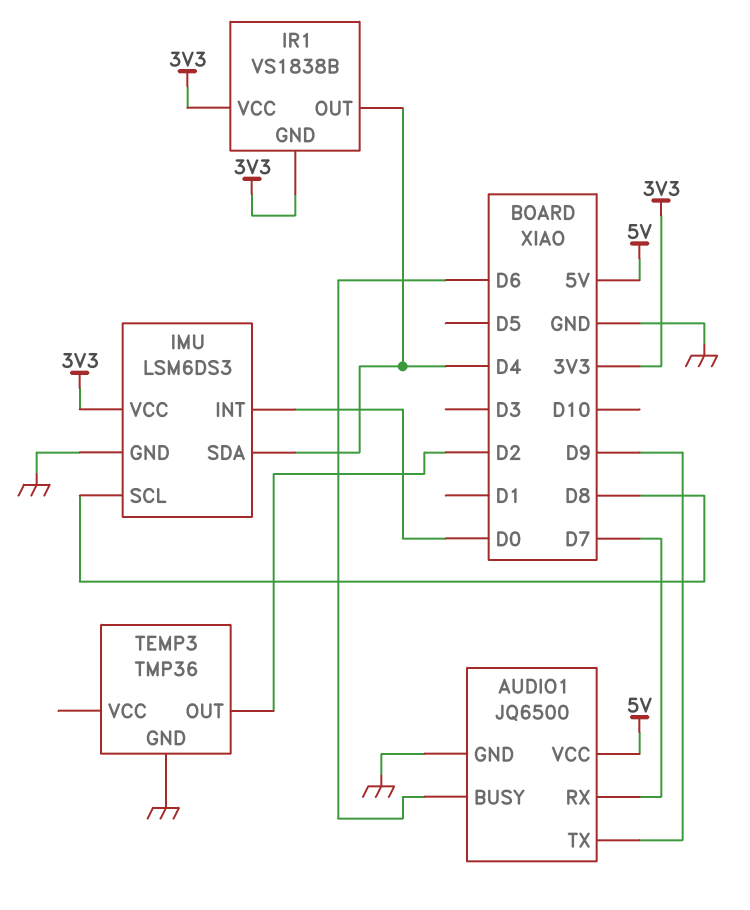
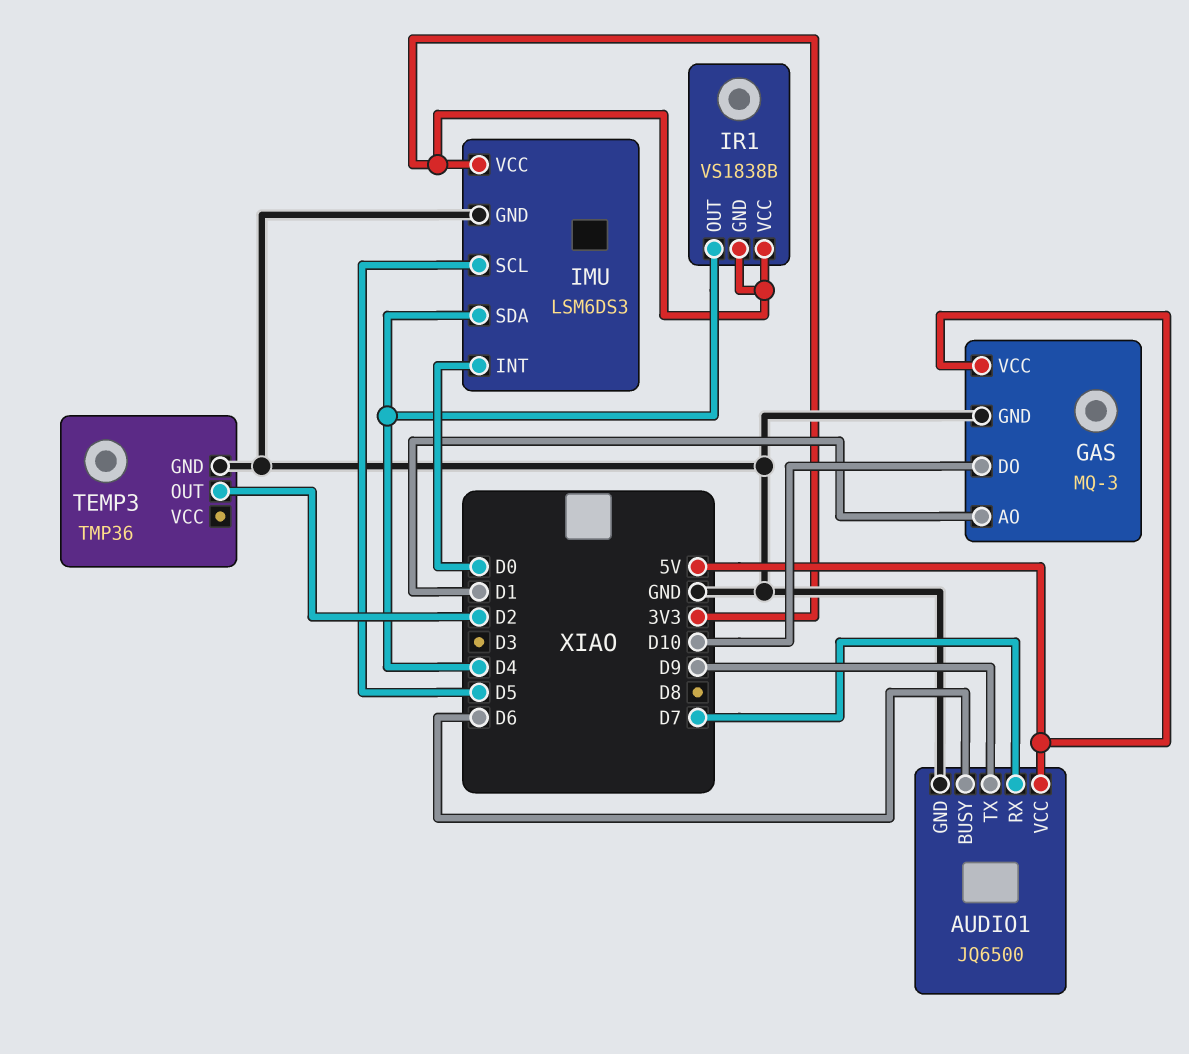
GAS: none -> MQ-3
GAS pin AO: none -> D1
GAS pin DO: none -> D10
GAS pin GND: none -> GND
GAS pin VCC: none -> 5V
IMU pin SCL: D8 -> D5

